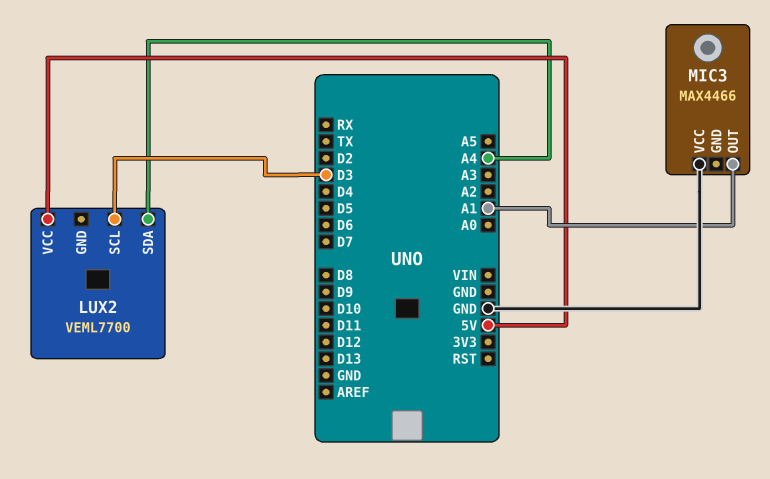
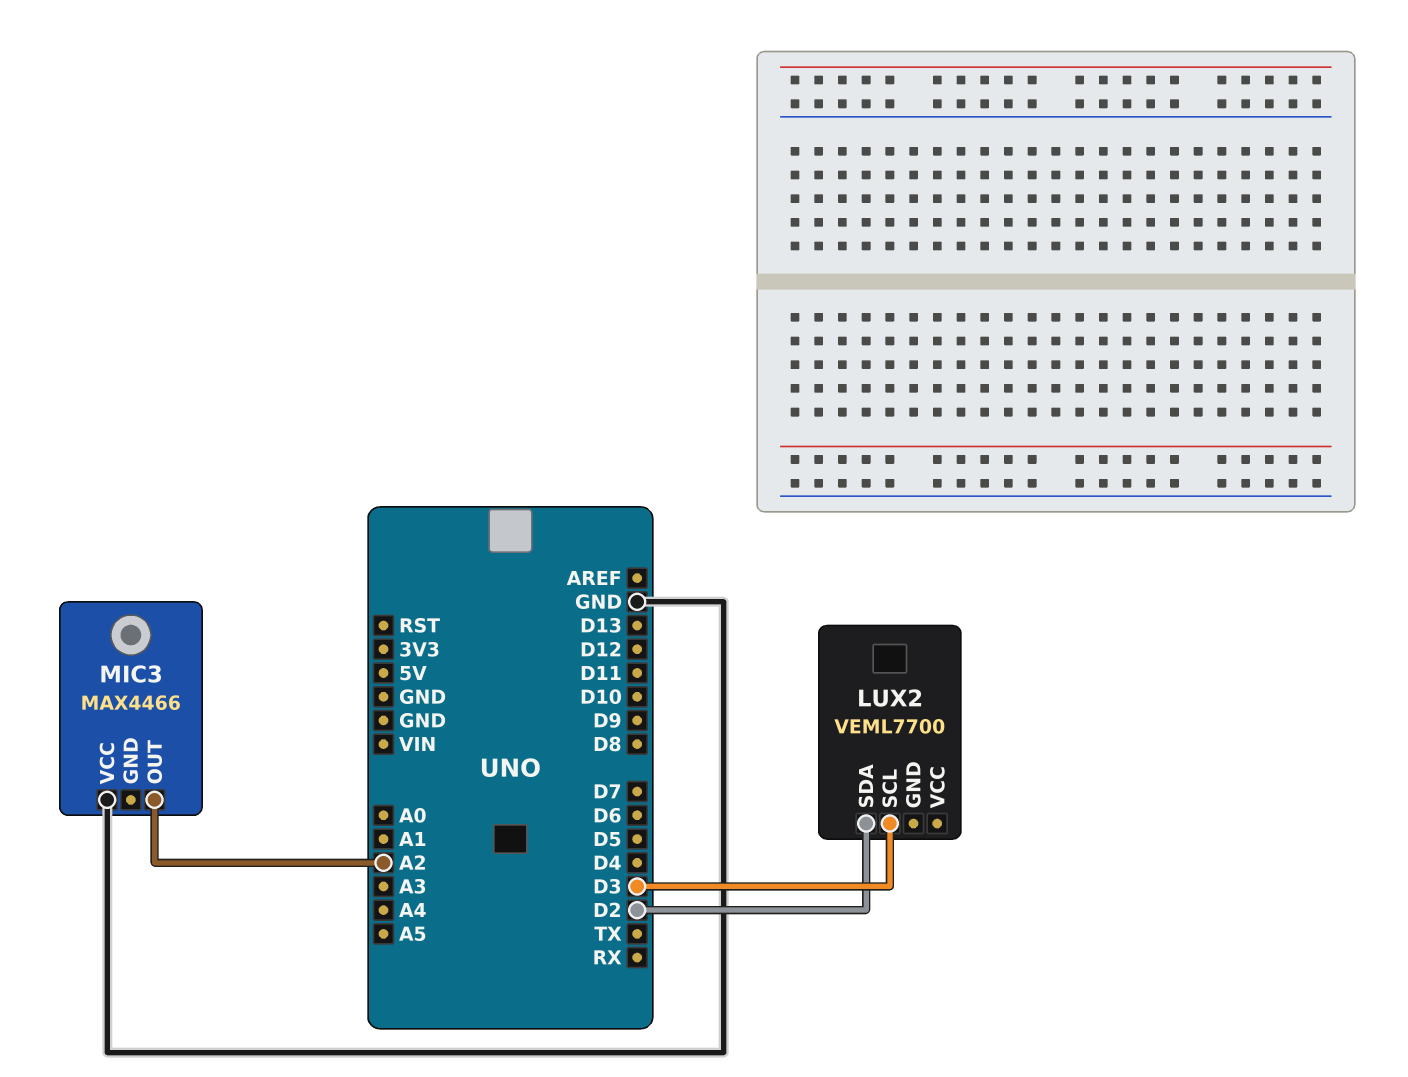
LUX2 pin SDA: A4 -> D2
LUX2 pin VCC: 5V -> none
MIC3 pin OUT: A1 -> A2

